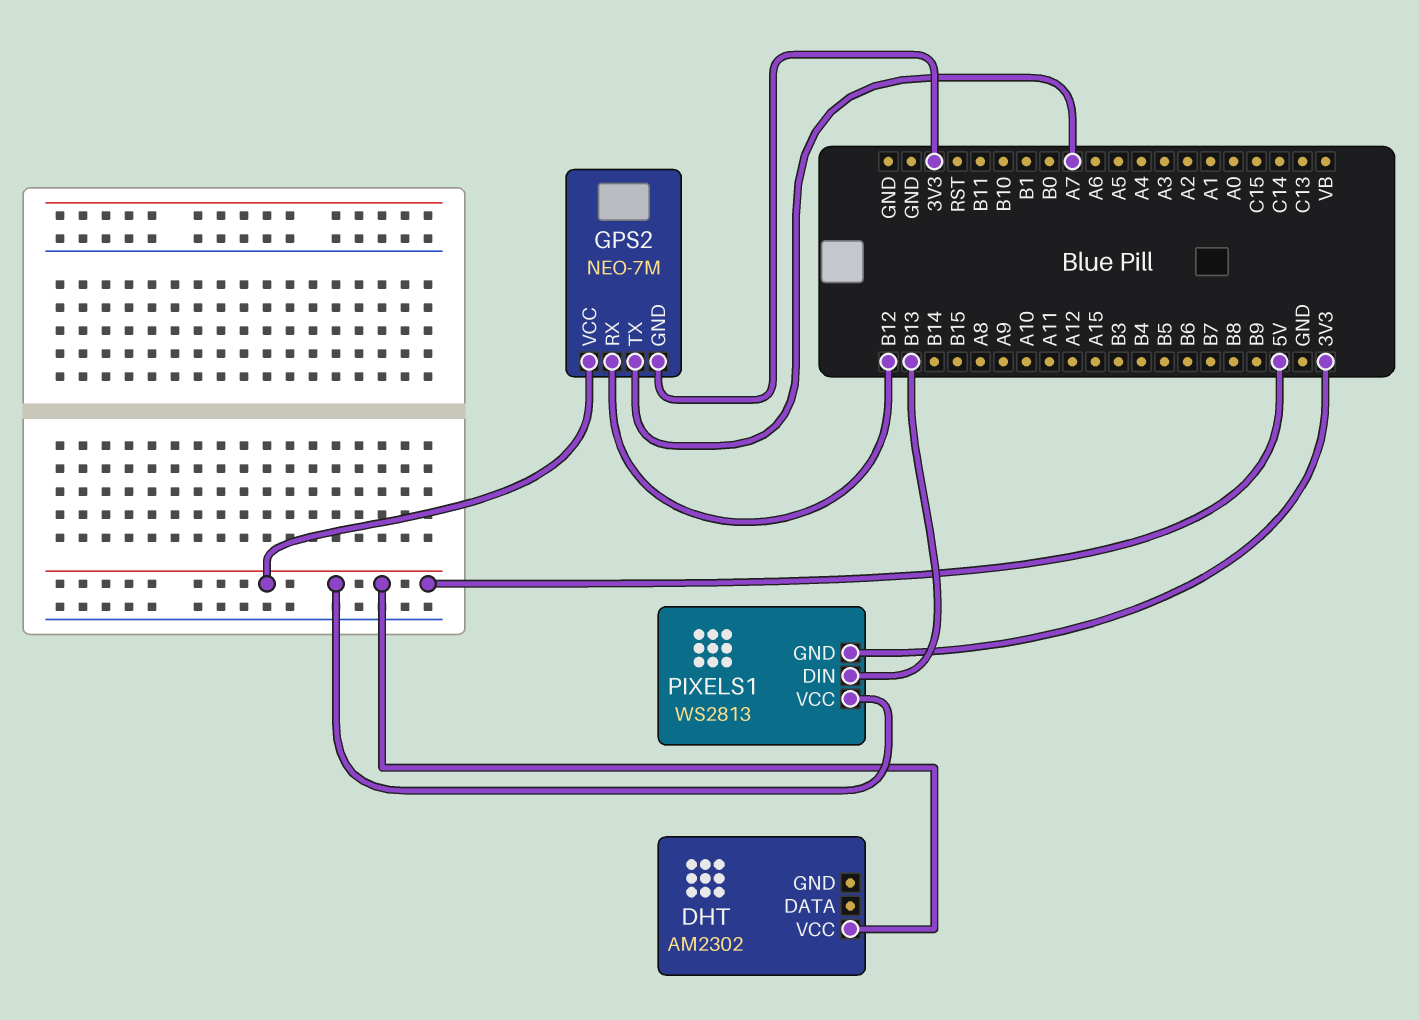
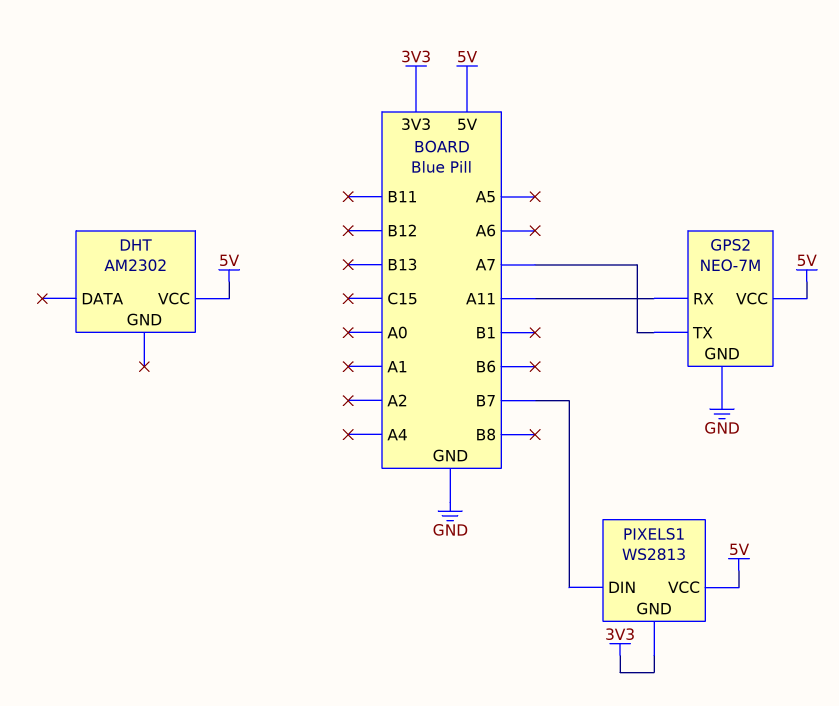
GPS2 pin GND: 3V3 -> GND
GPS2 pin RX: B12 -> A11
PIXELS1 pin DIN: B13 -> B7

